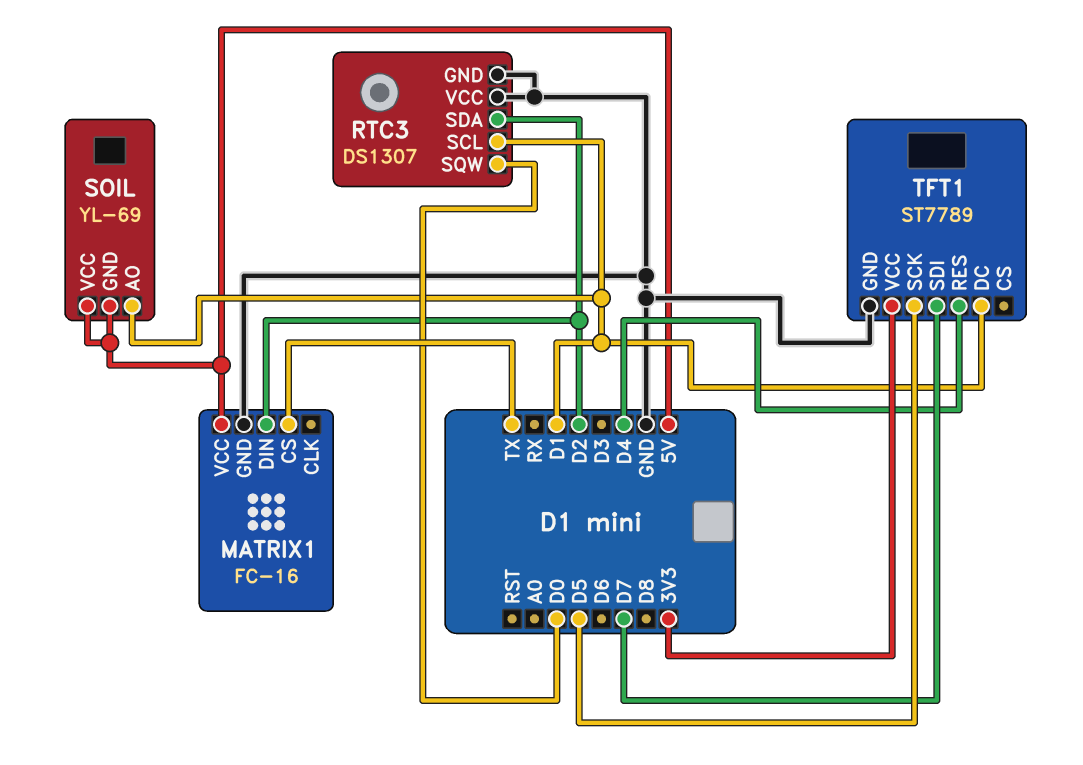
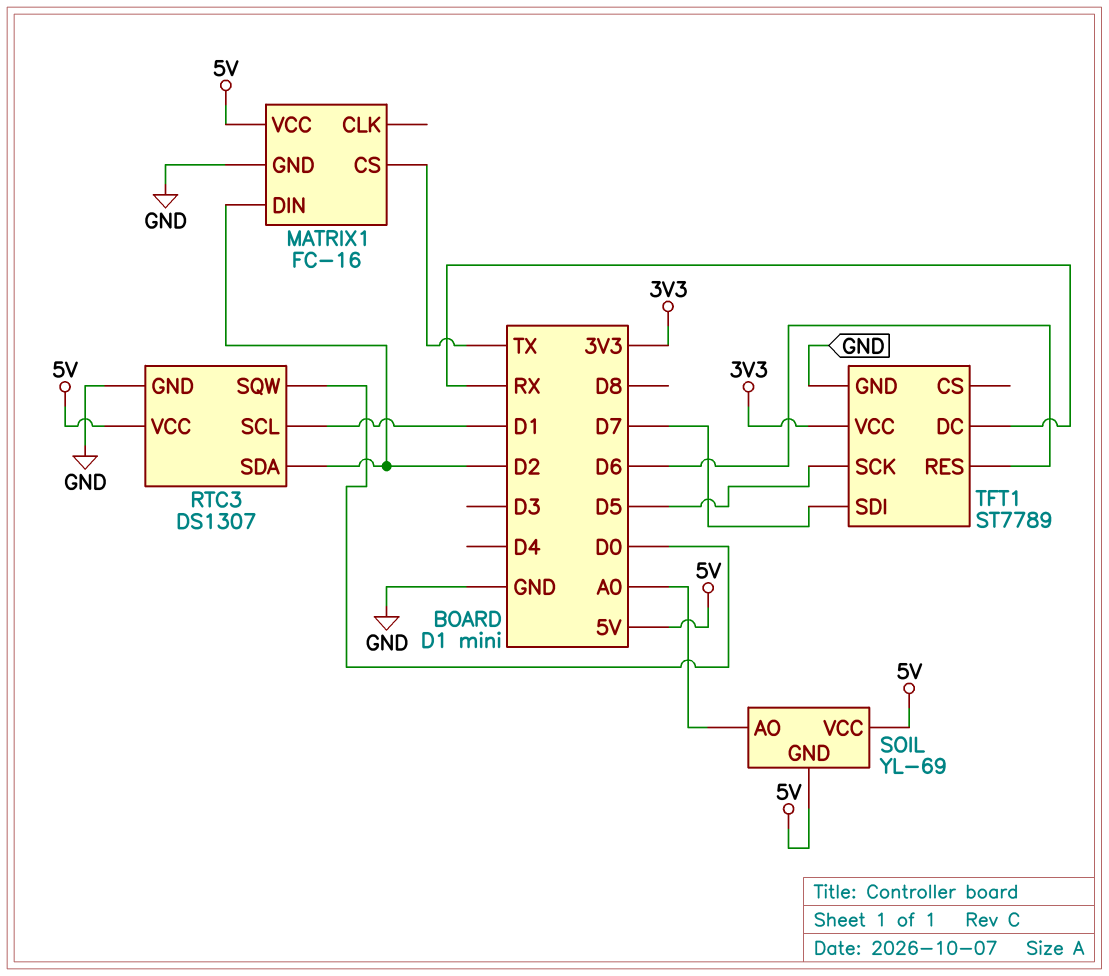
RTC3 pin VCC: GND -> 5V
SOIL pin AO: D1 -> A0
TFT1 pin DC: D1 -> RX
TFT1 pin RES: D4 -> D6

